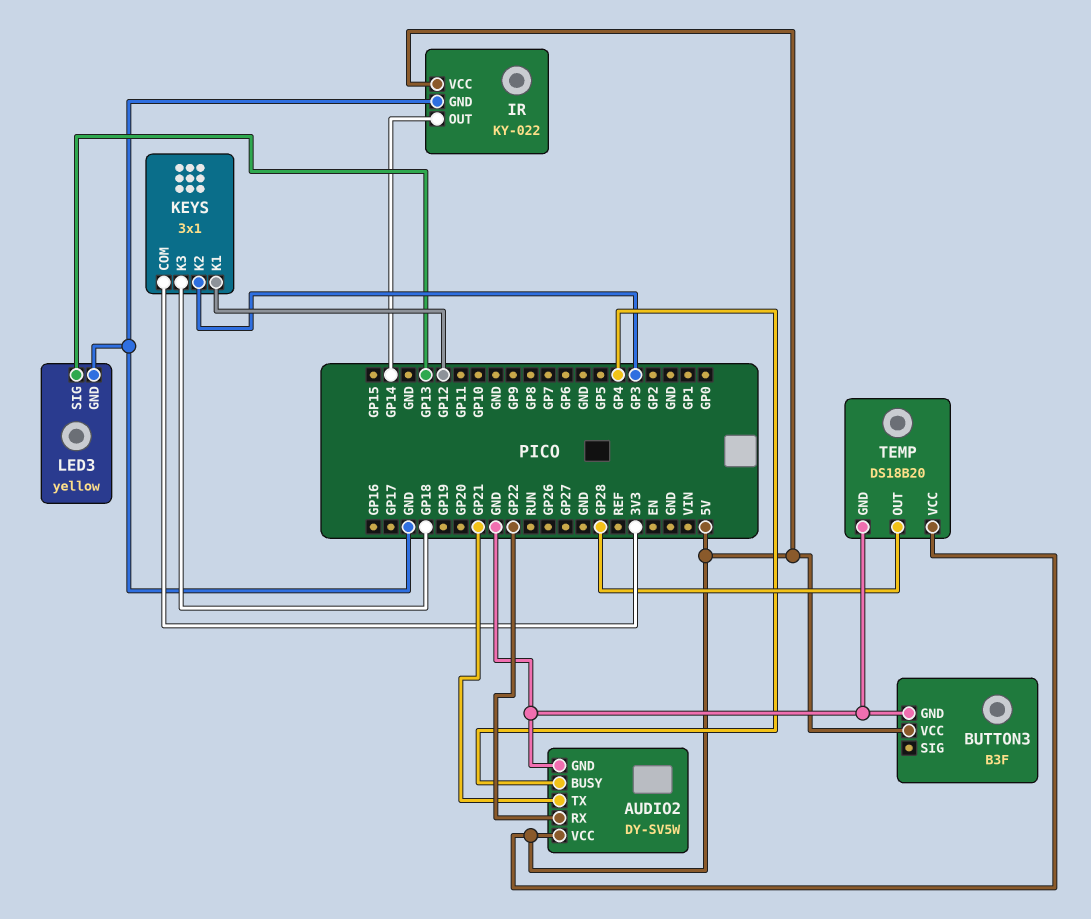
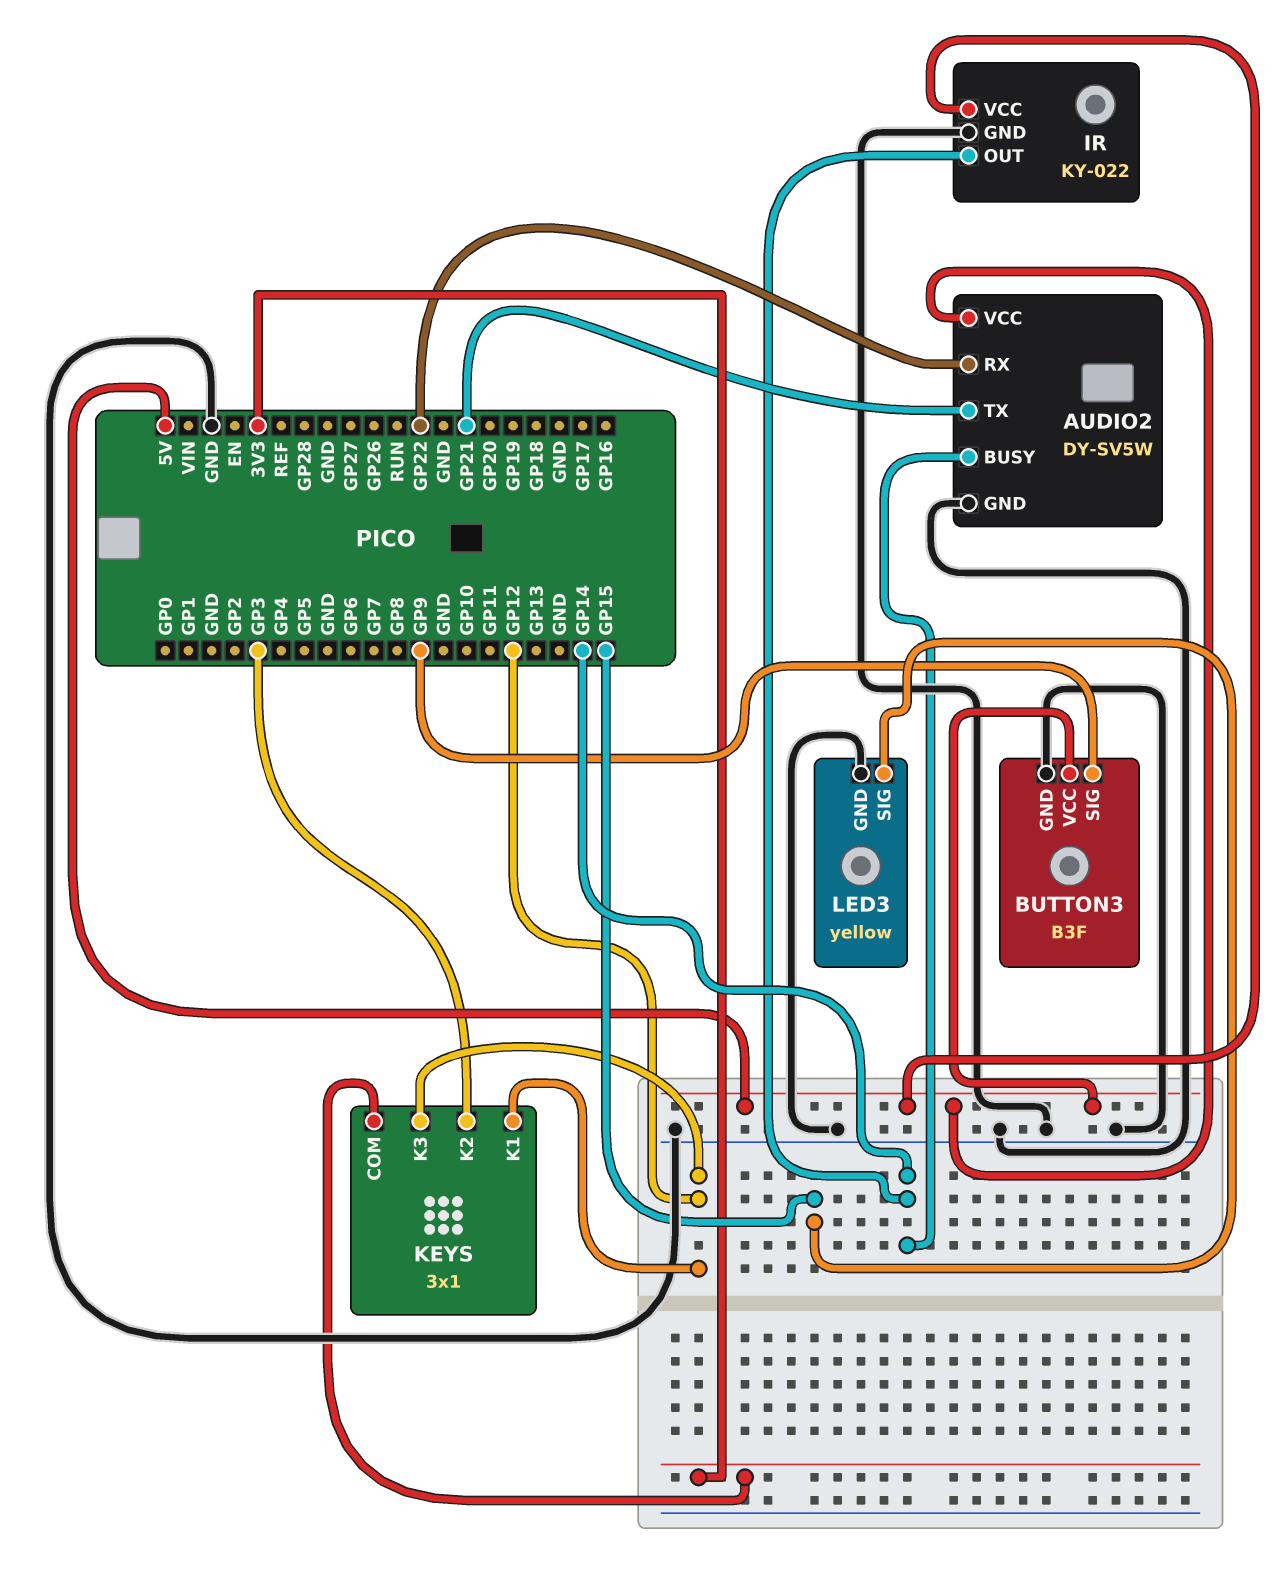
AUDIO2 pin BUSY: GP4 -> GP14
BUTTON3 pin SIG: none -> GP9
KEYS pin K3: GP18 -> GP12
LED3 pin SIG: GP13 -> GP15
TEMP: DS18B20 -> none
TEMP pin GND: GND -> none
TEMP pin OUT: GP28 -> none
TEMP pin VCC: 5V -> none

